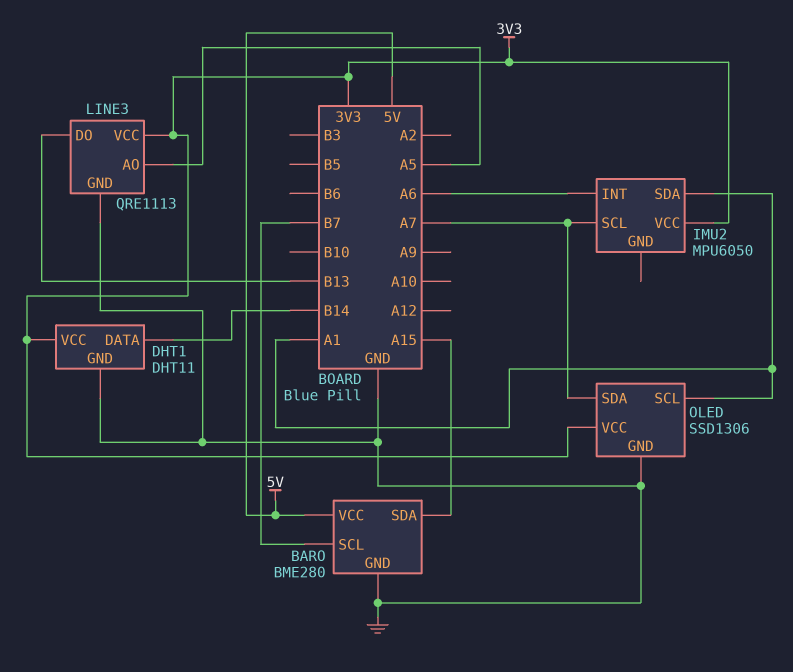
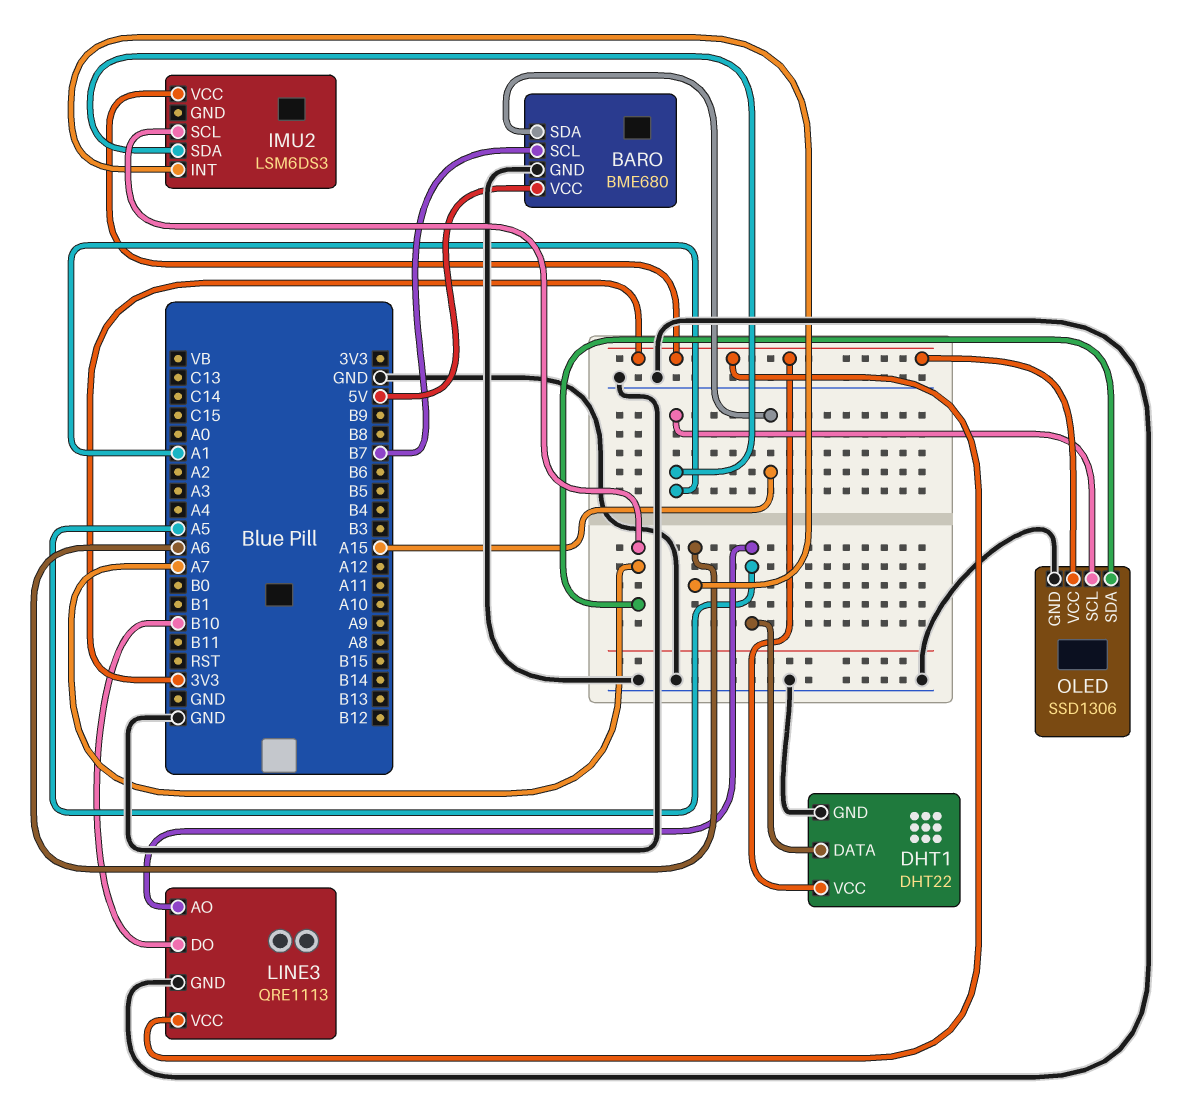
BARO: BME280 -> BME680
DHT1: DHT11 -> DHT22
DHT1 pin DATA: B14 -> A5
IMU2: MPU6050 -> LSM6DS3
LINE3 pin DO: B13 -> B10

